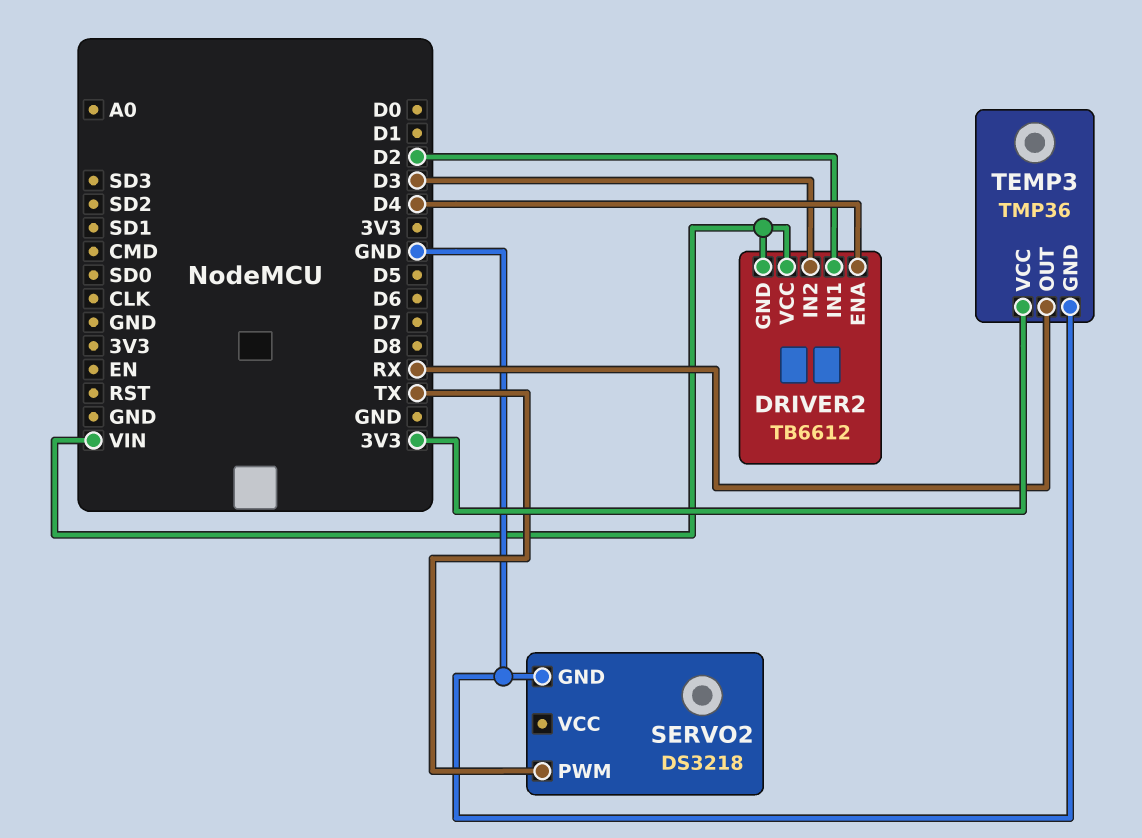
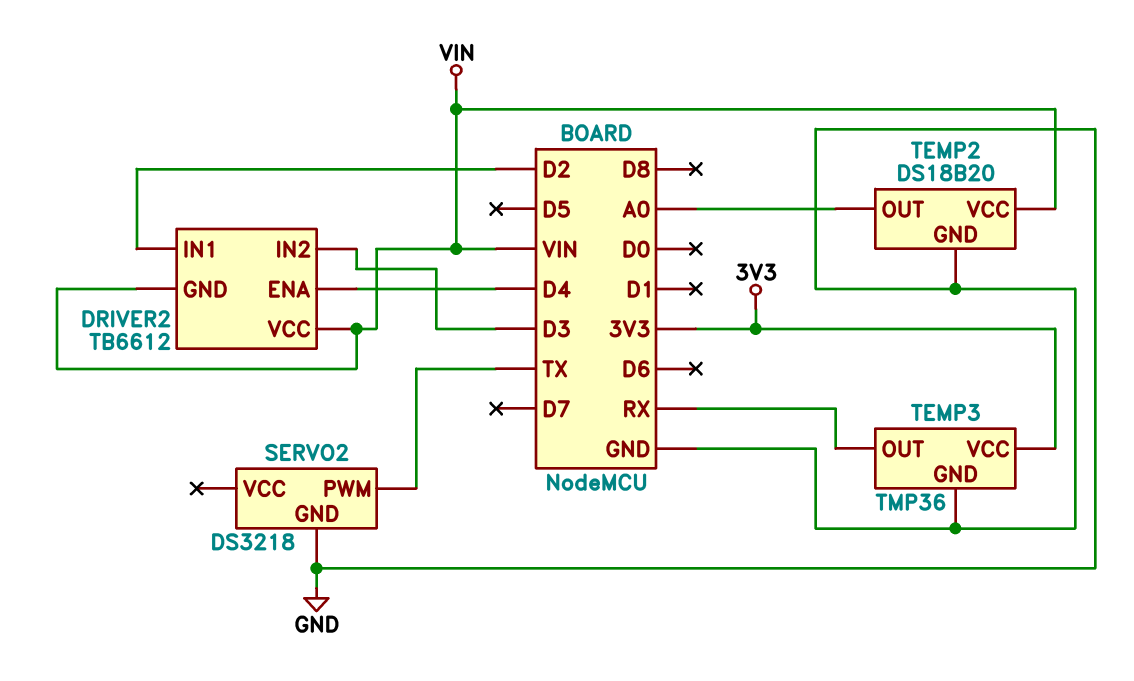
TEMP2: none -> DS18B20
TEMP2 pin GND: none -> GND
TEMP2 pin OUT: none -> A0
TEMP2 pin VCC: none -> VIN

